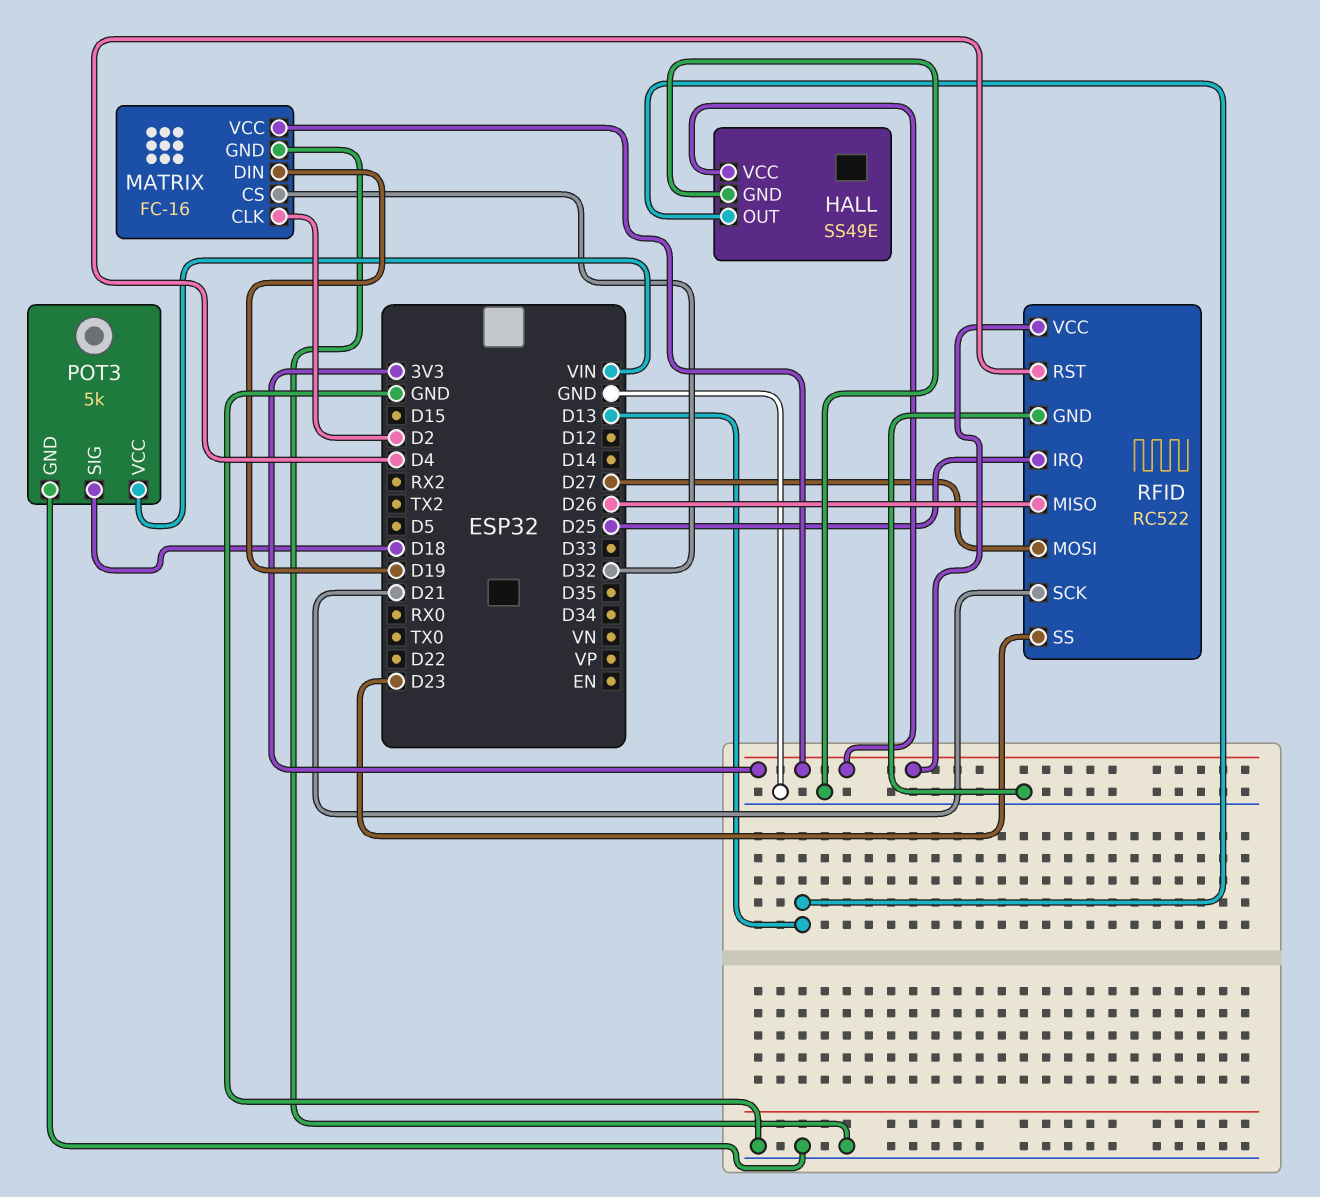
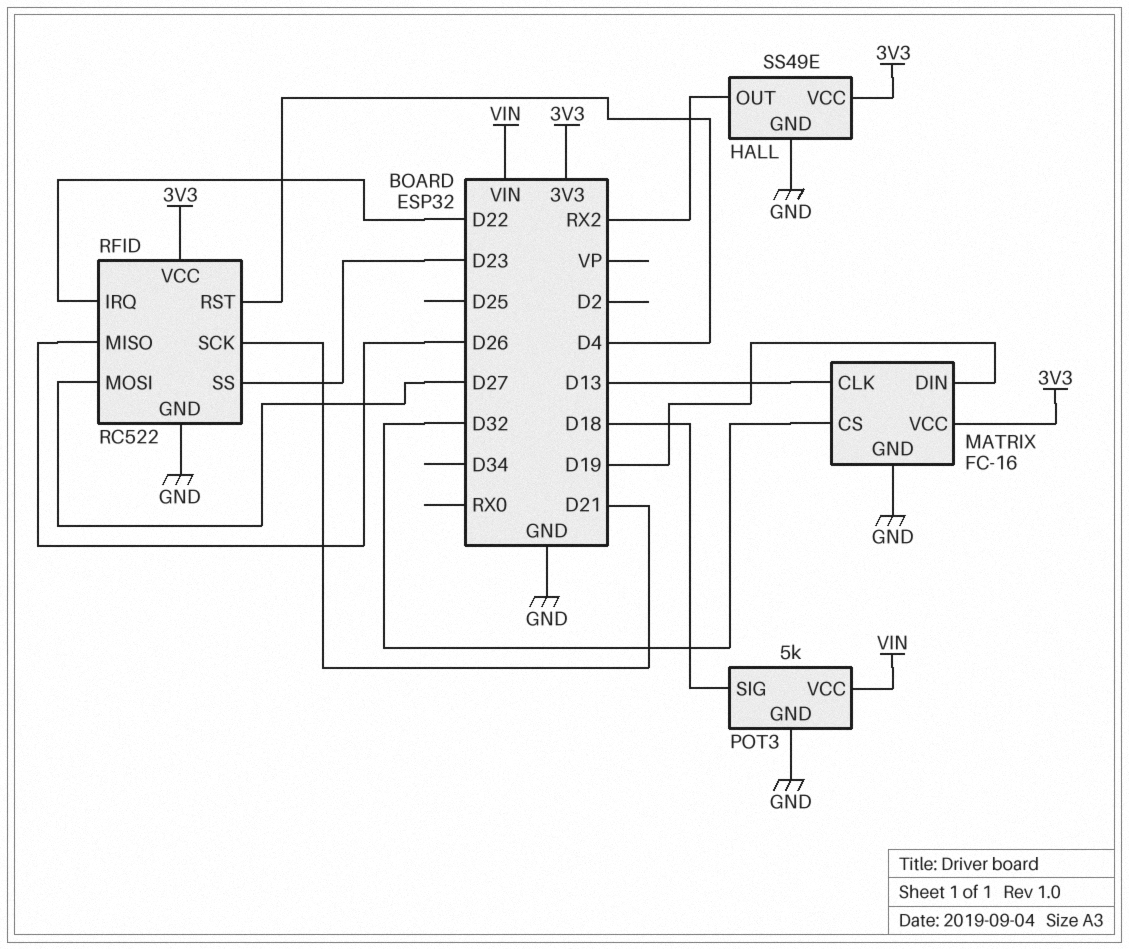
HALL pin OUT: D13 -> RX2
MATRIX pin CLK: D2 -> D13
RFID pin IRQ: D25 -> D22

